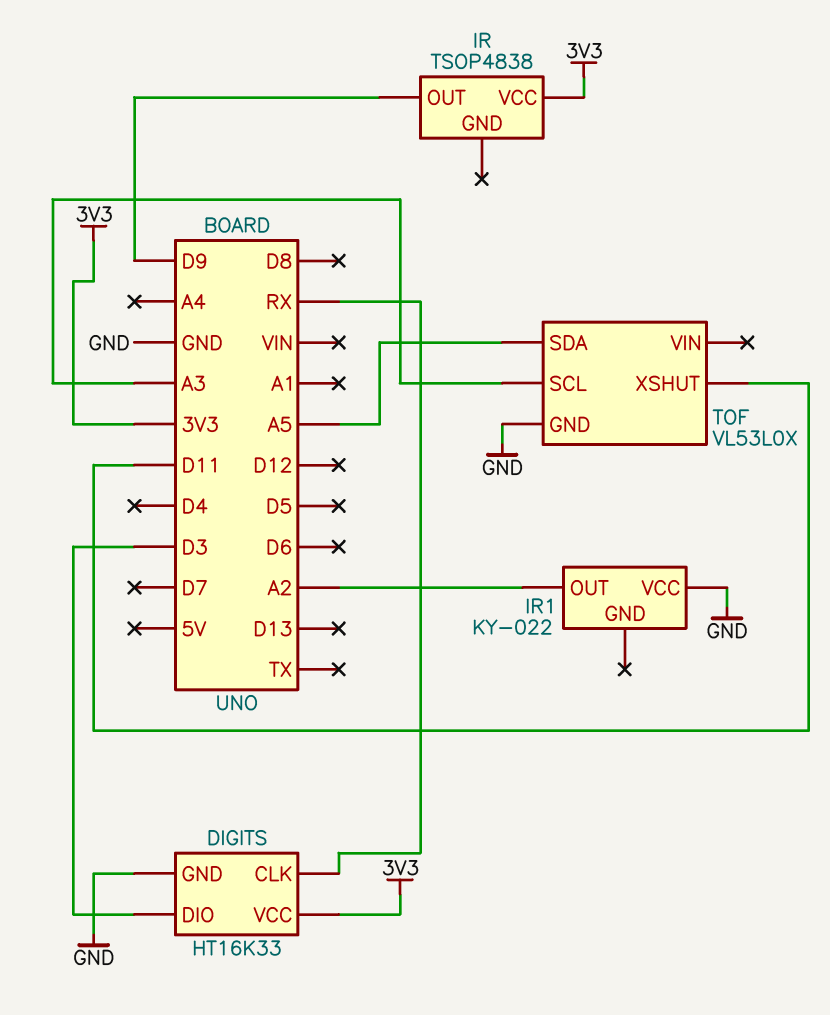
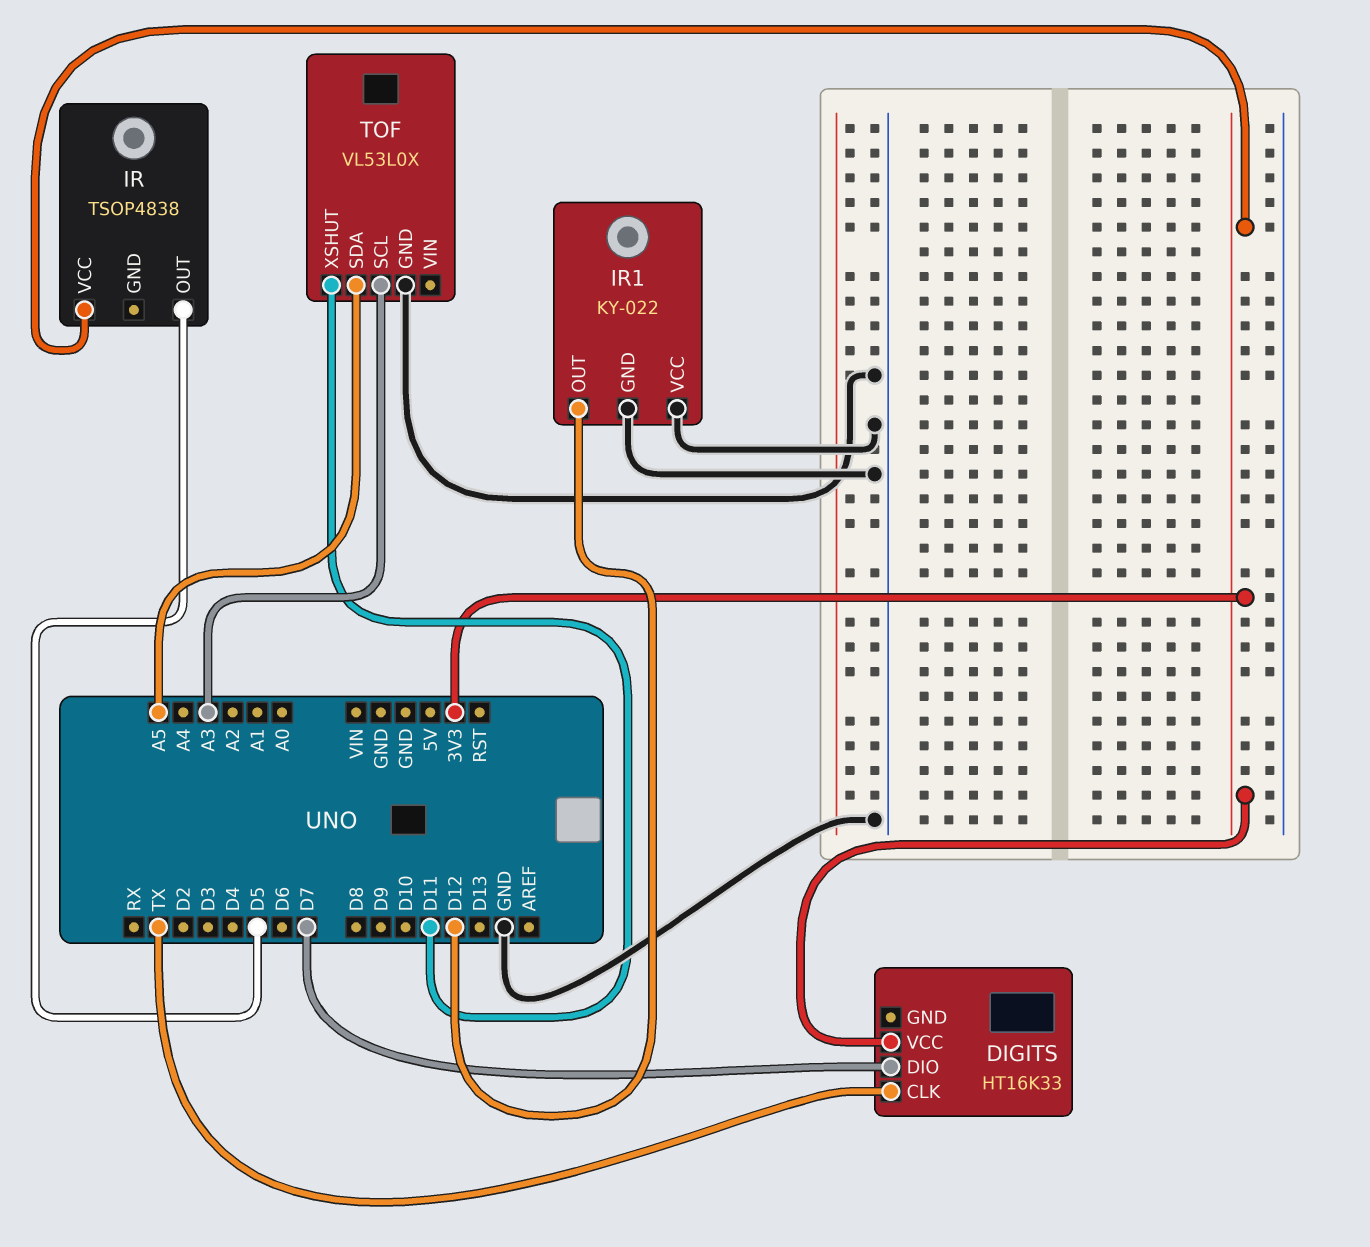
DIGITS pin CLK: RX -> TX
DIGITS pin DIO: D3 -> D7
DIGITS pin GND: GND -> none
IR pin OUT: D9 -> D5
IR1 pin GND: none -> GND
IR1 pin OUT: A2 -> D12

